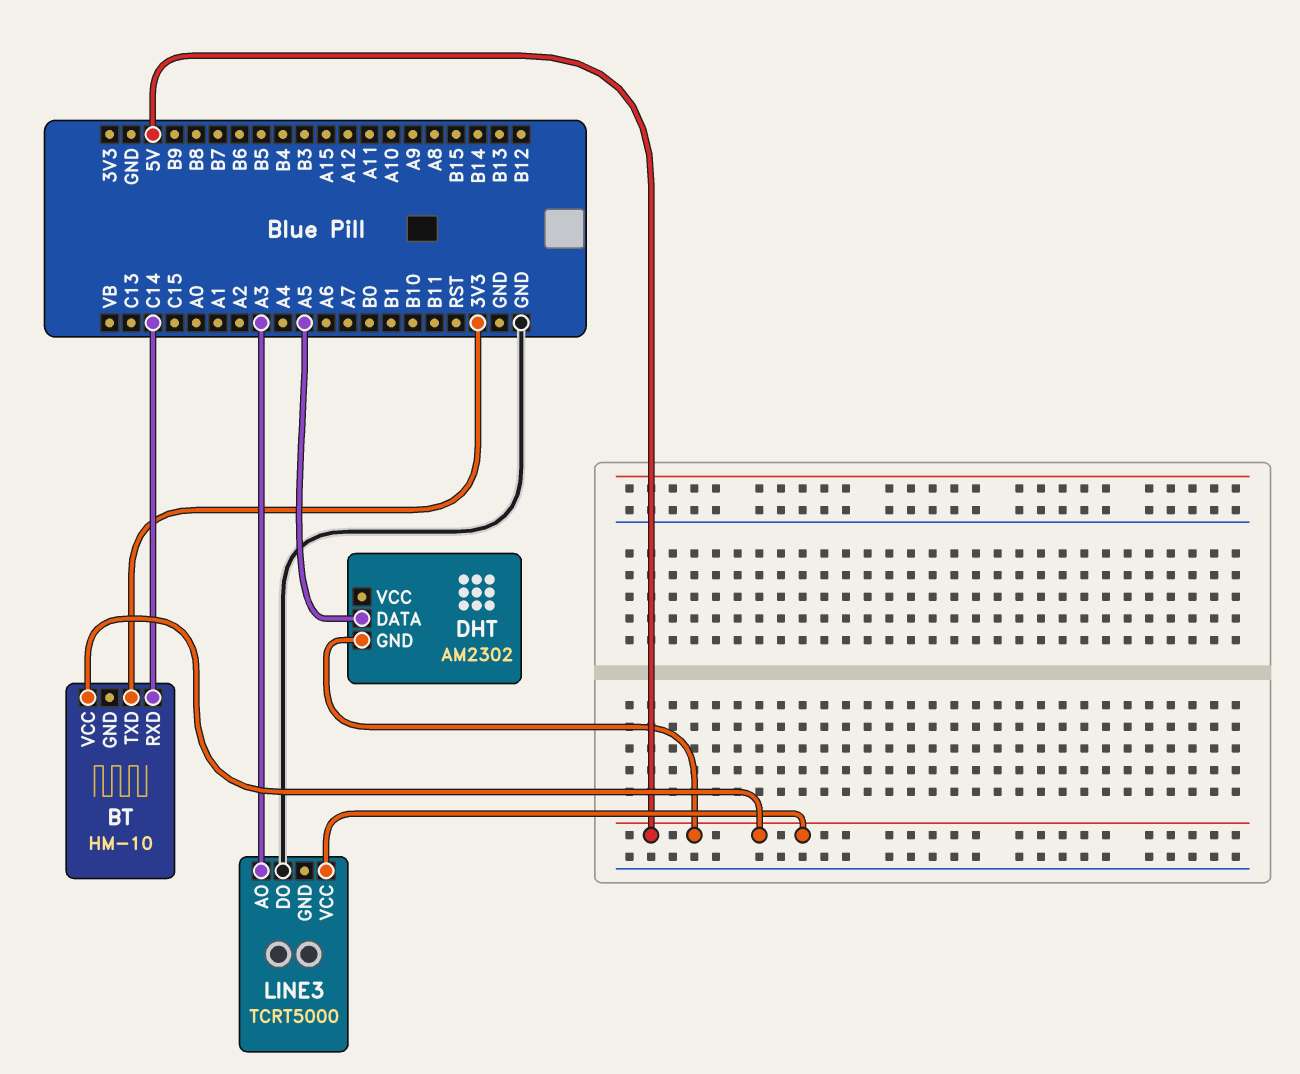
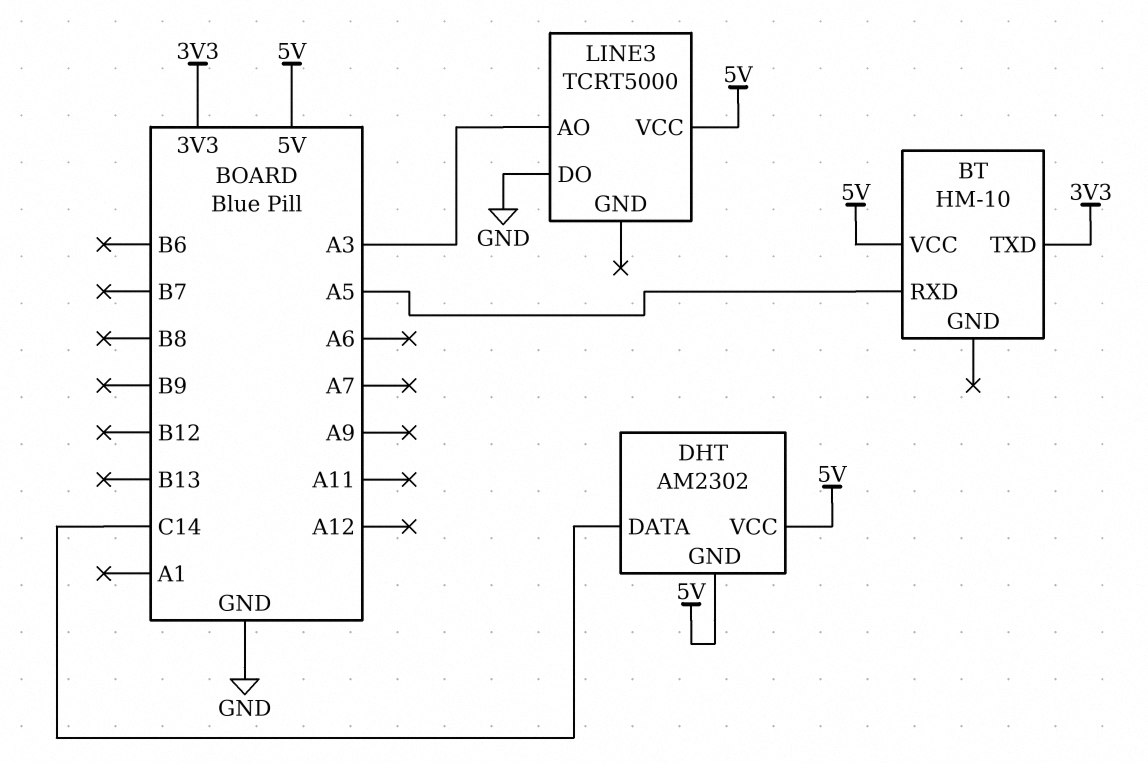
BT pin RXD: C14 -> A5
DHT pin DATA: A5 -> C14
DHT pin VCC: none -> 5V

